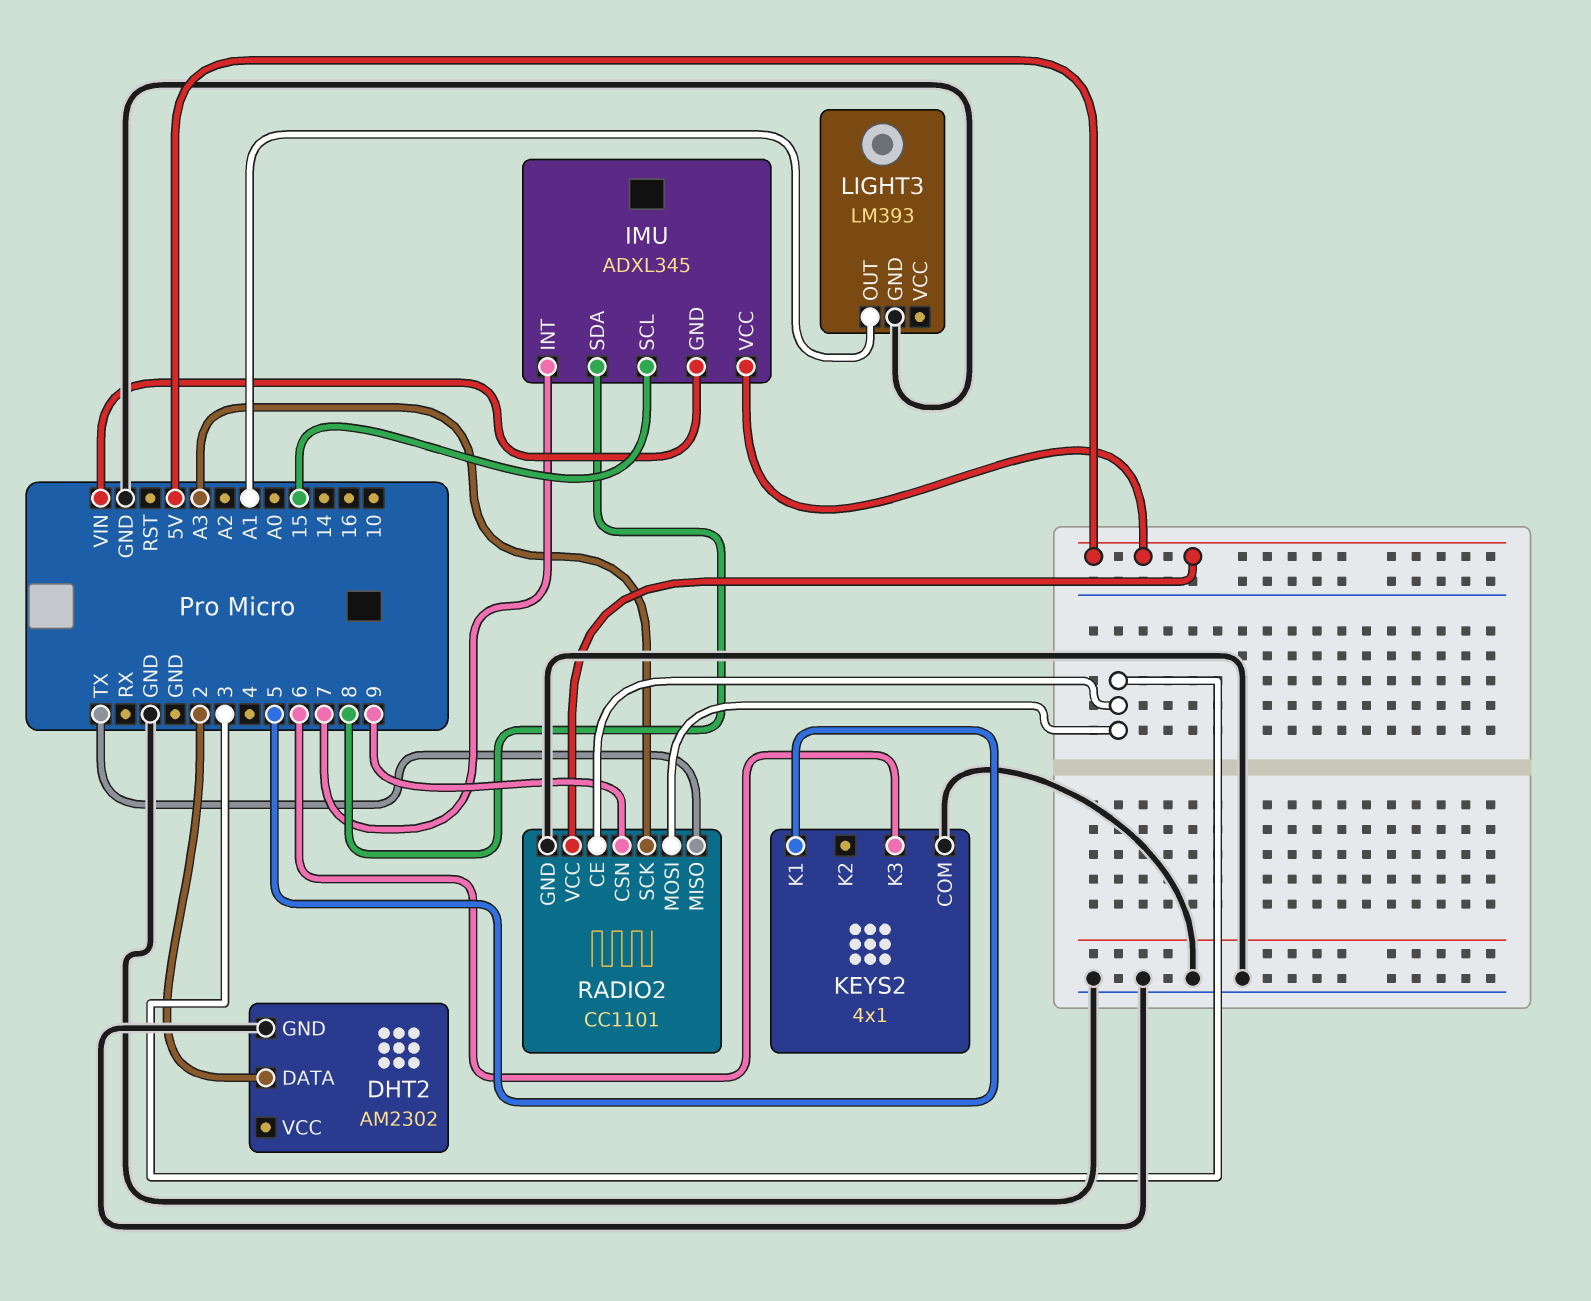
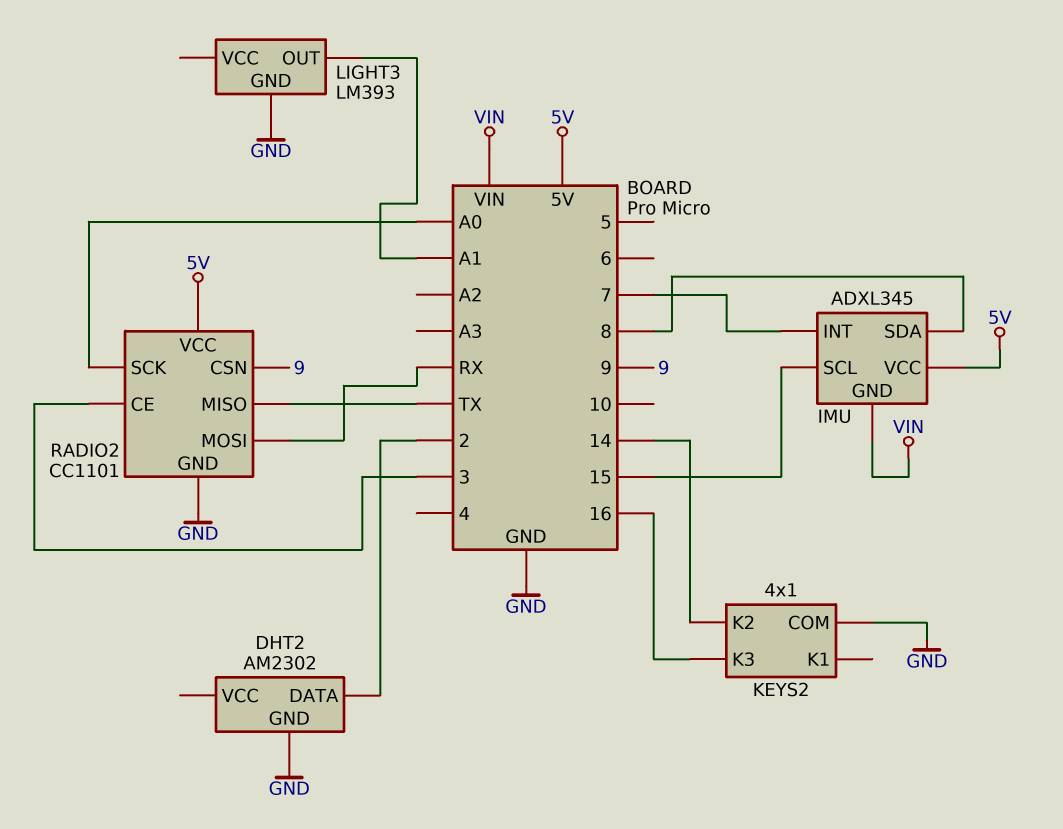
KEYS2 pin K1: 5 -> none
KEYS2 pin K2: none -> 14
KEYS2 pin K3: 6 -> 16
RADIO2 pin MOSI: 3 -> RX
RADIO2 pin SCK: A3 -> A0

